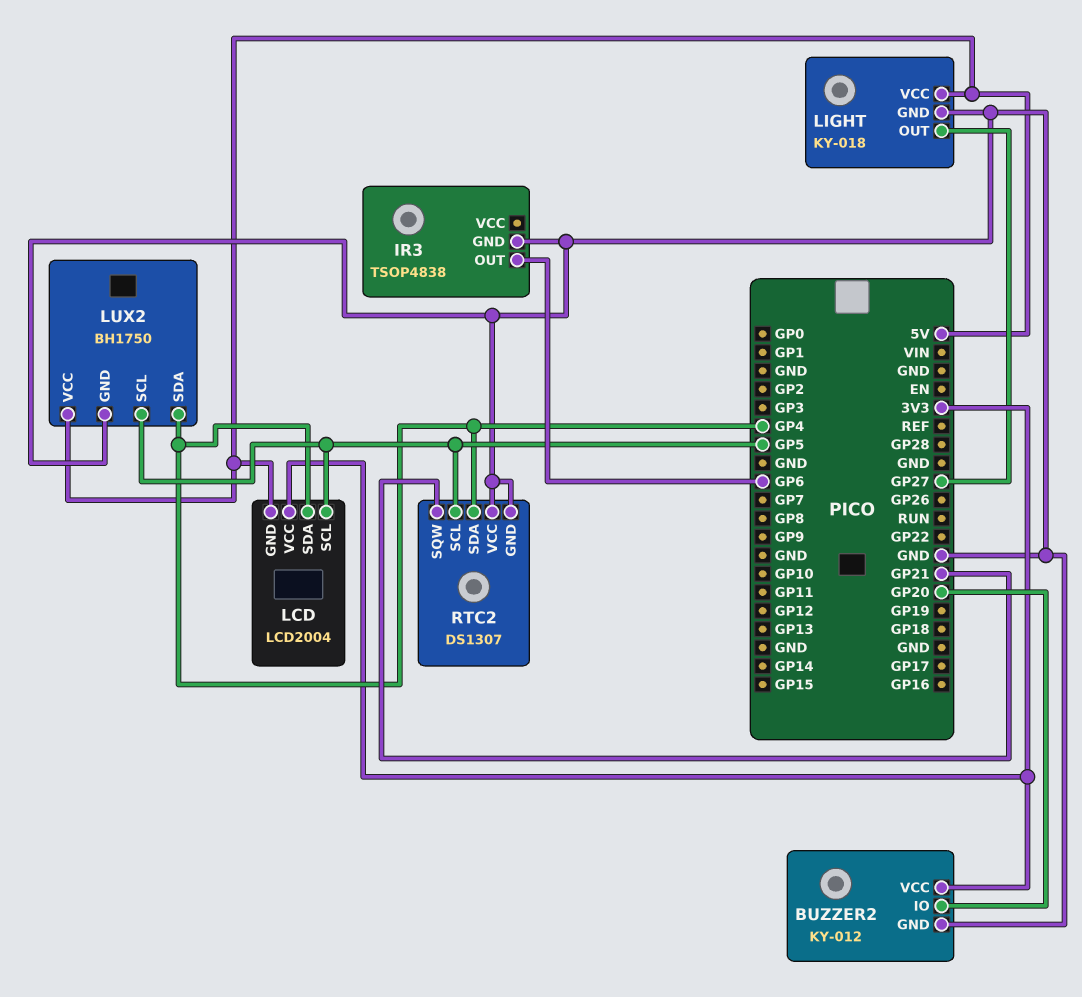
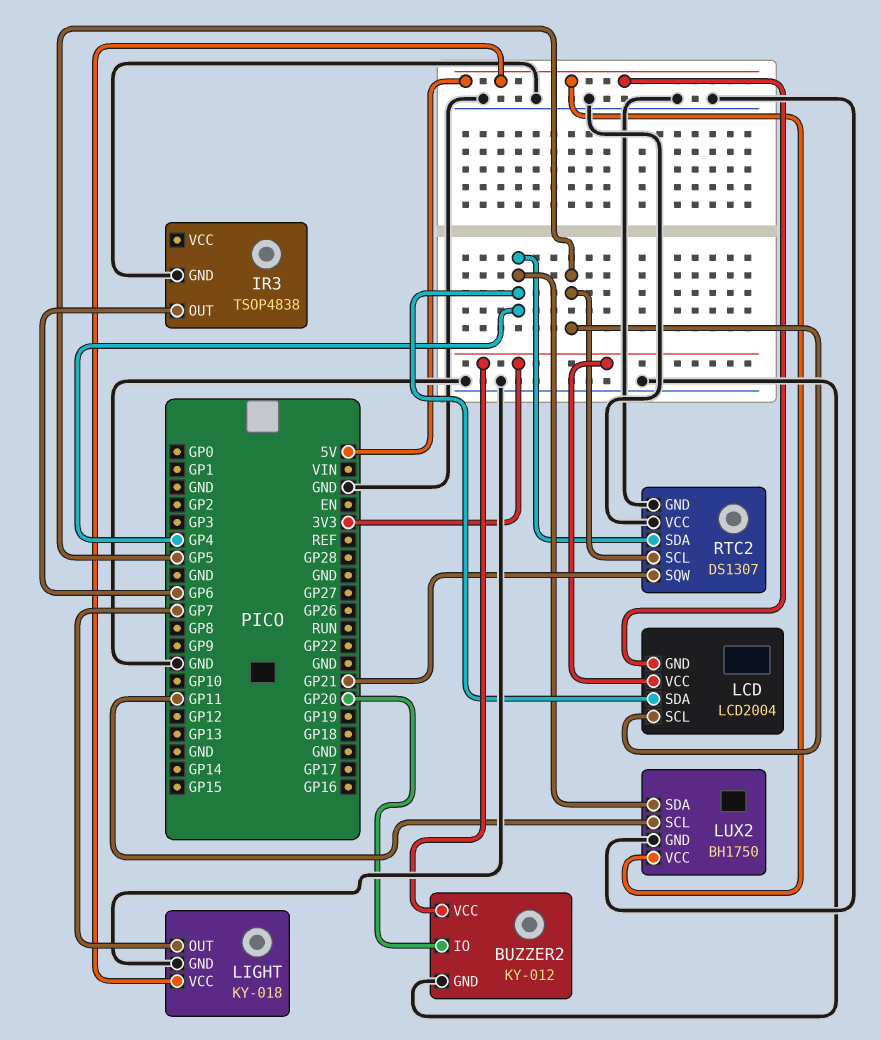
LIGHT pin OUT: GP27 -> GP7
LUX2 pin SCL: GP5 -> GP11

